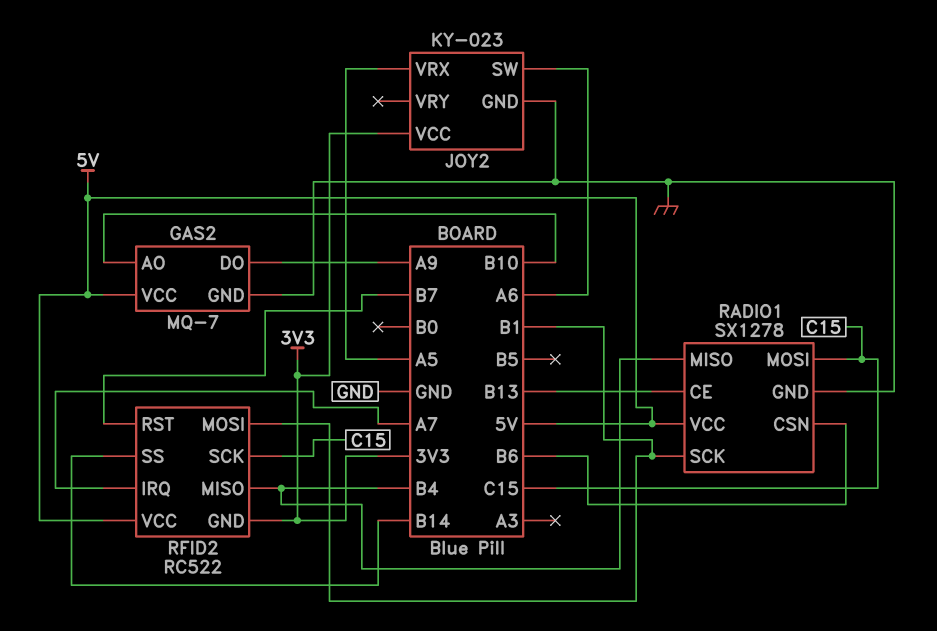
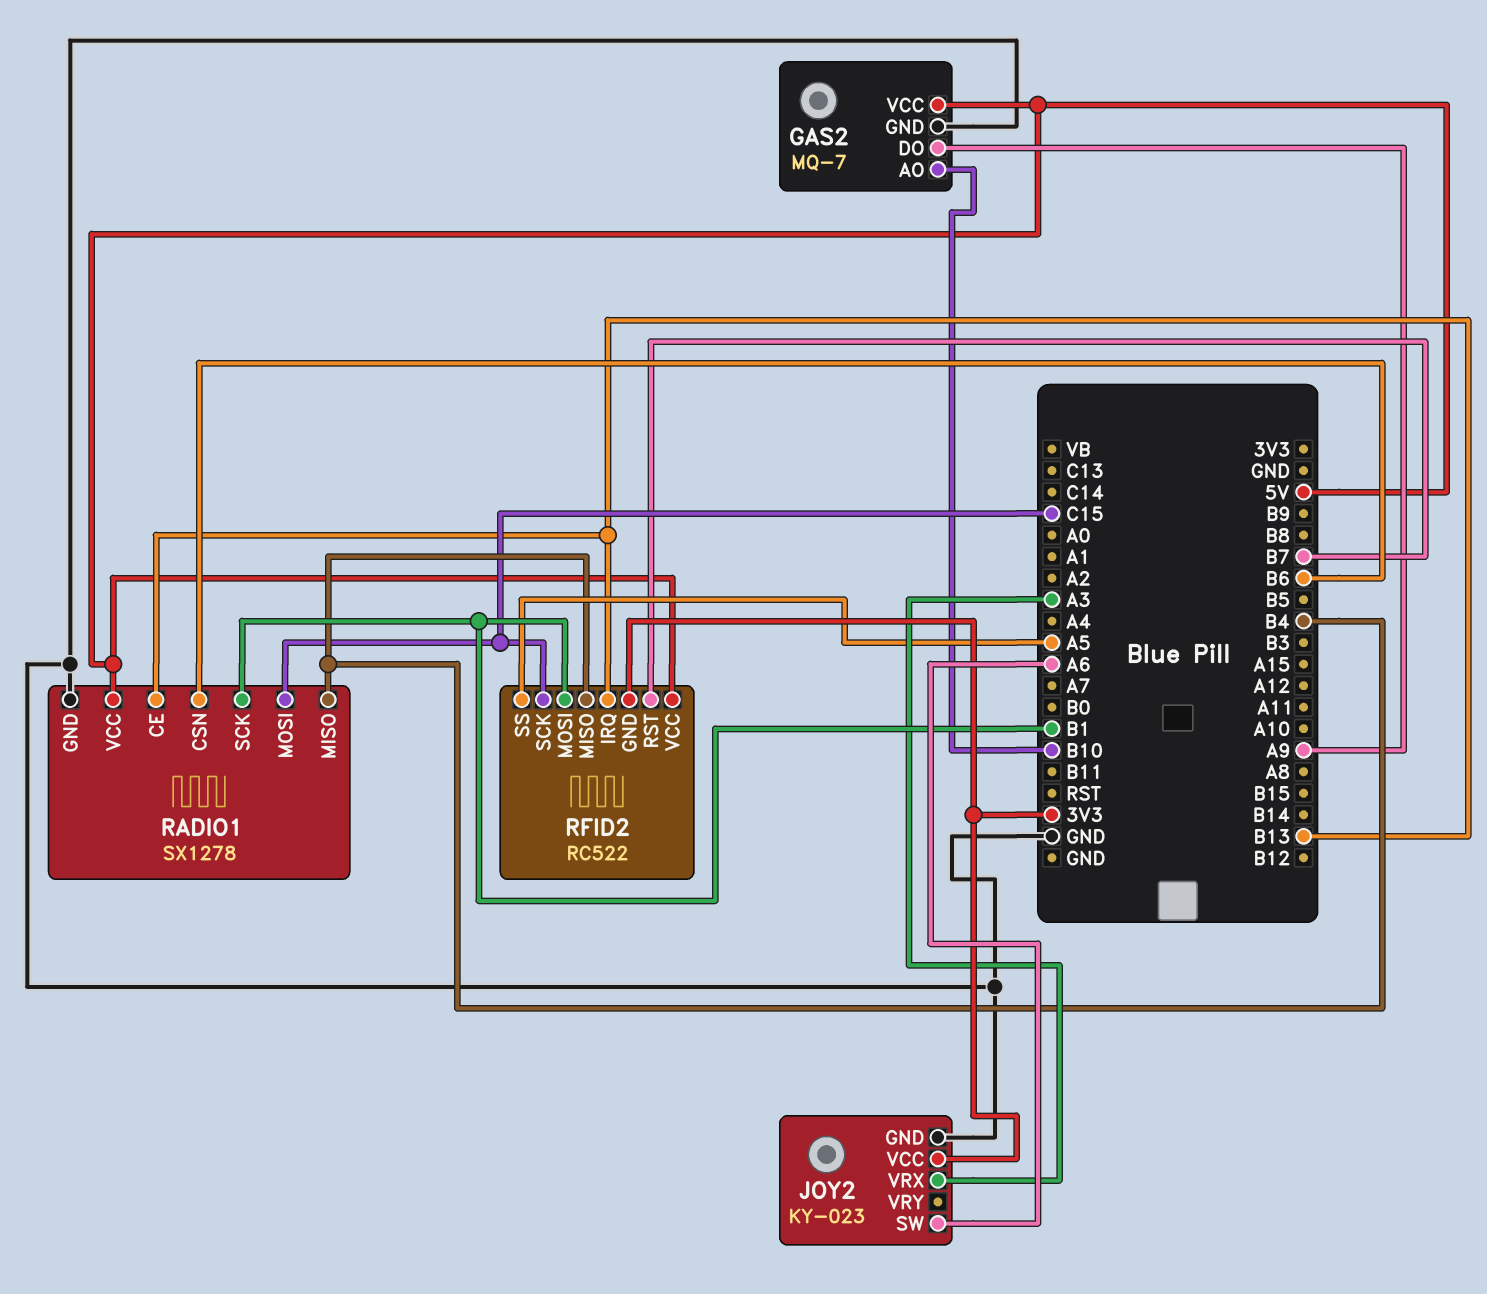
JOY2 pin VRX: A5 -> A3
RFID2 pin IRQ: A7 -> B13
RFID2 pin SS: B14 -> A5

